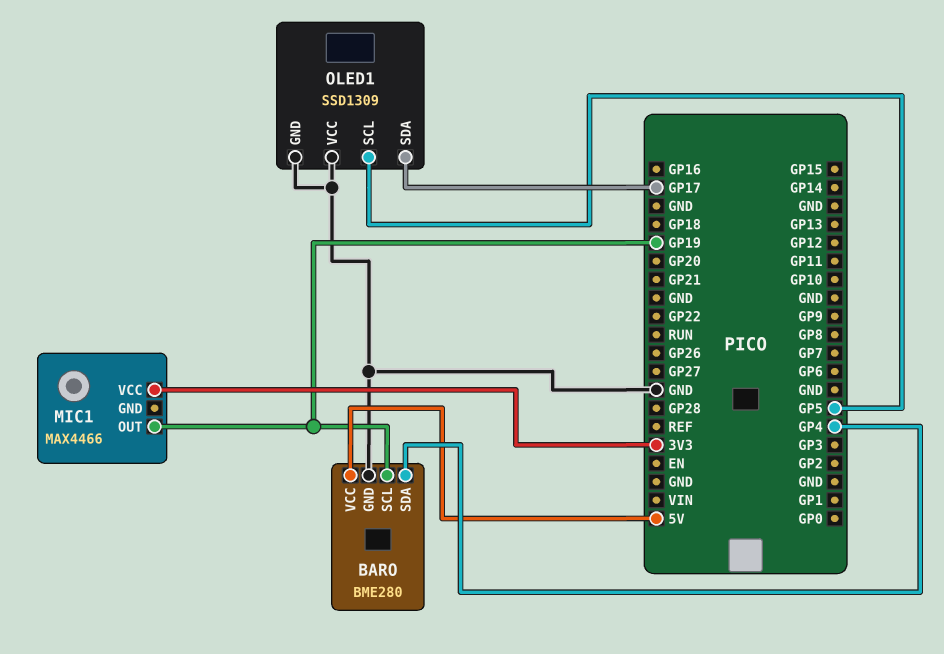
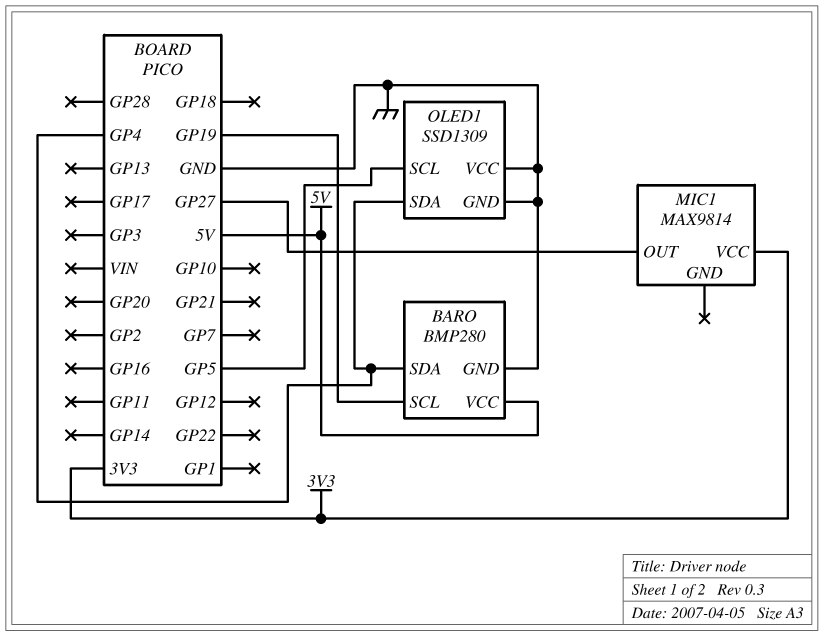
BARO: BME280 -> BMP280
MIC1: MAX4466 -> MAX9814
MIC1 pin OUT: GP19 -> GP27
OLED1 pin SDA: GP17 -> GP4

